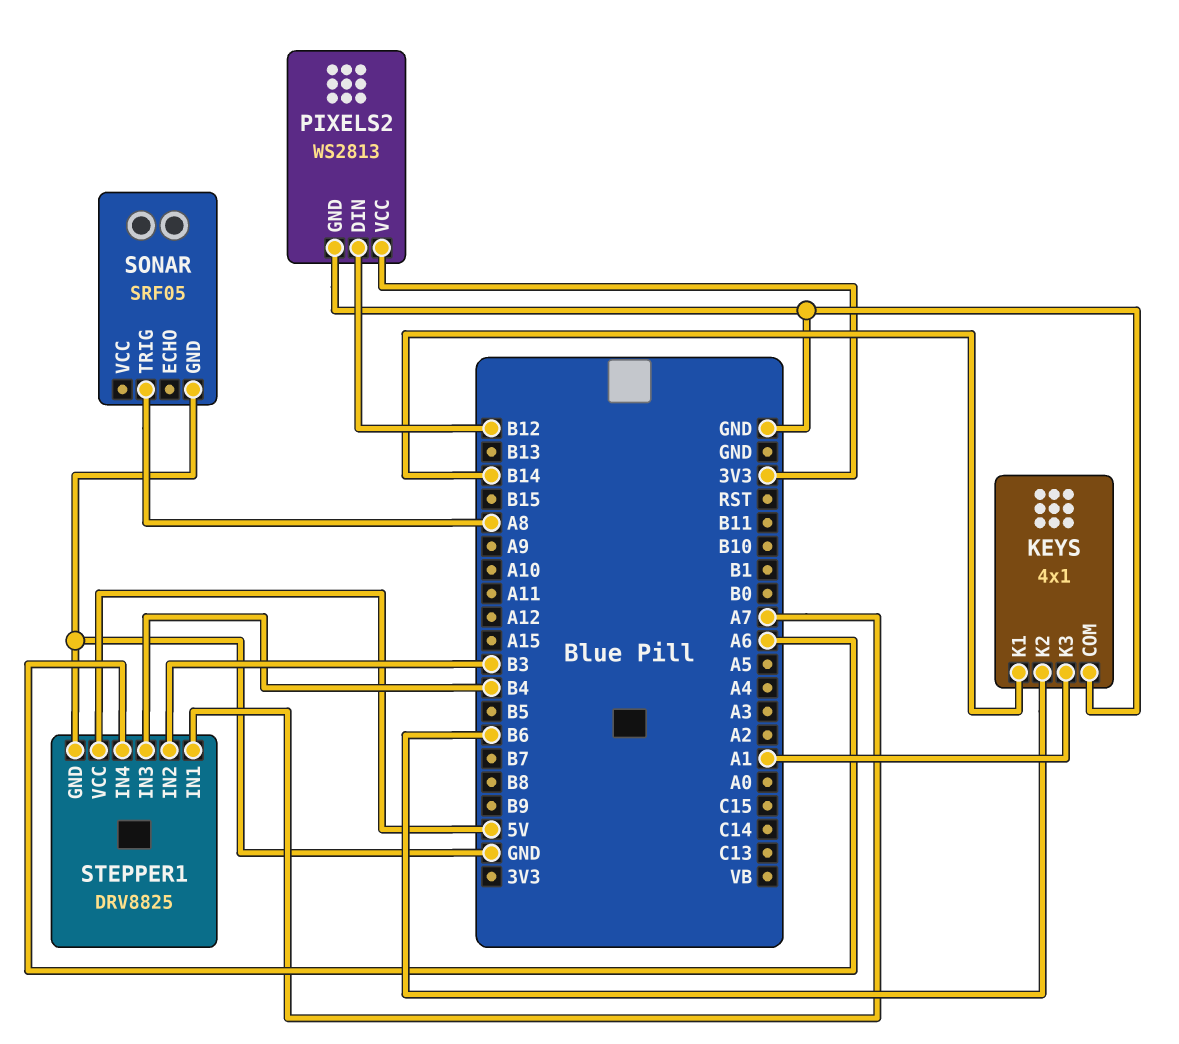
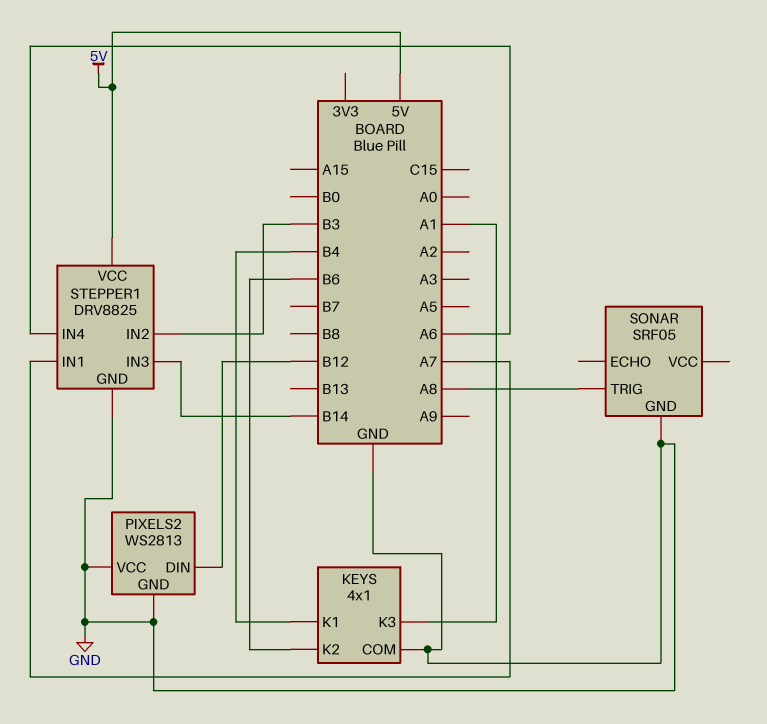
KEYS pin K1: B14 -> B4
PIXELS2 pin VCC: 3V3 -> GND
STEPPER1 pin IN3: B4 -> B14

